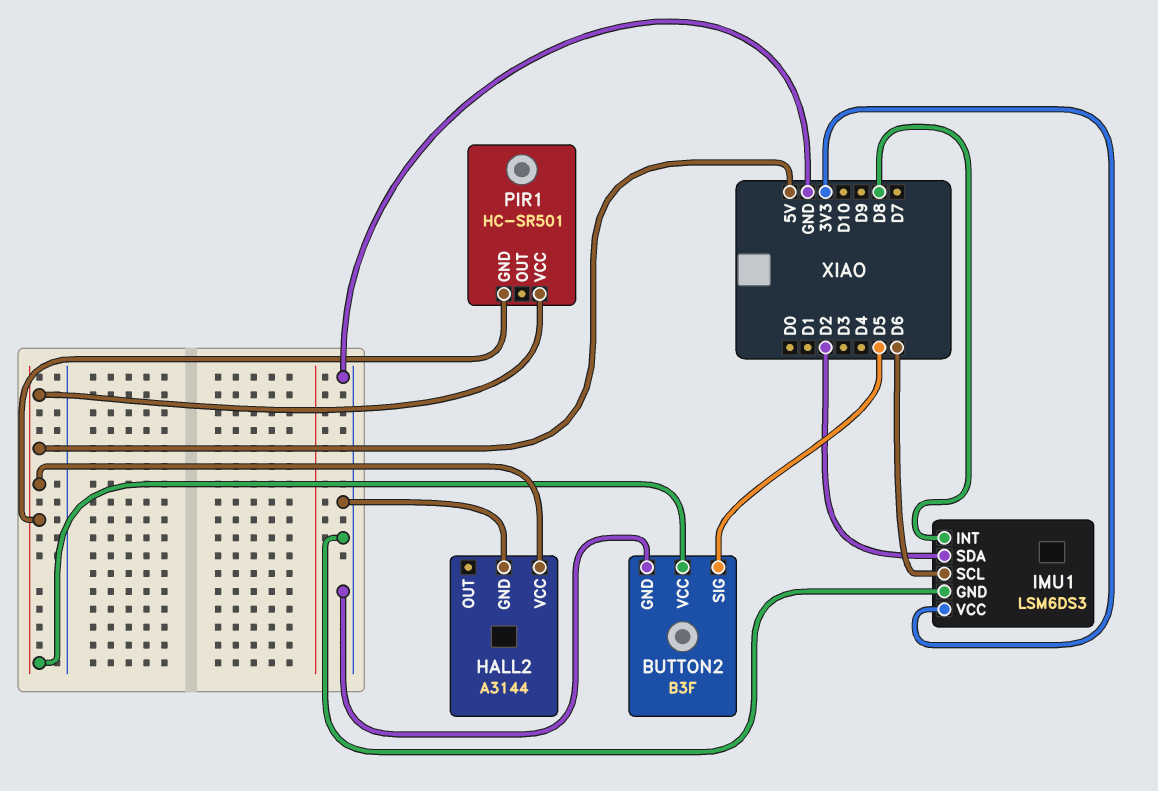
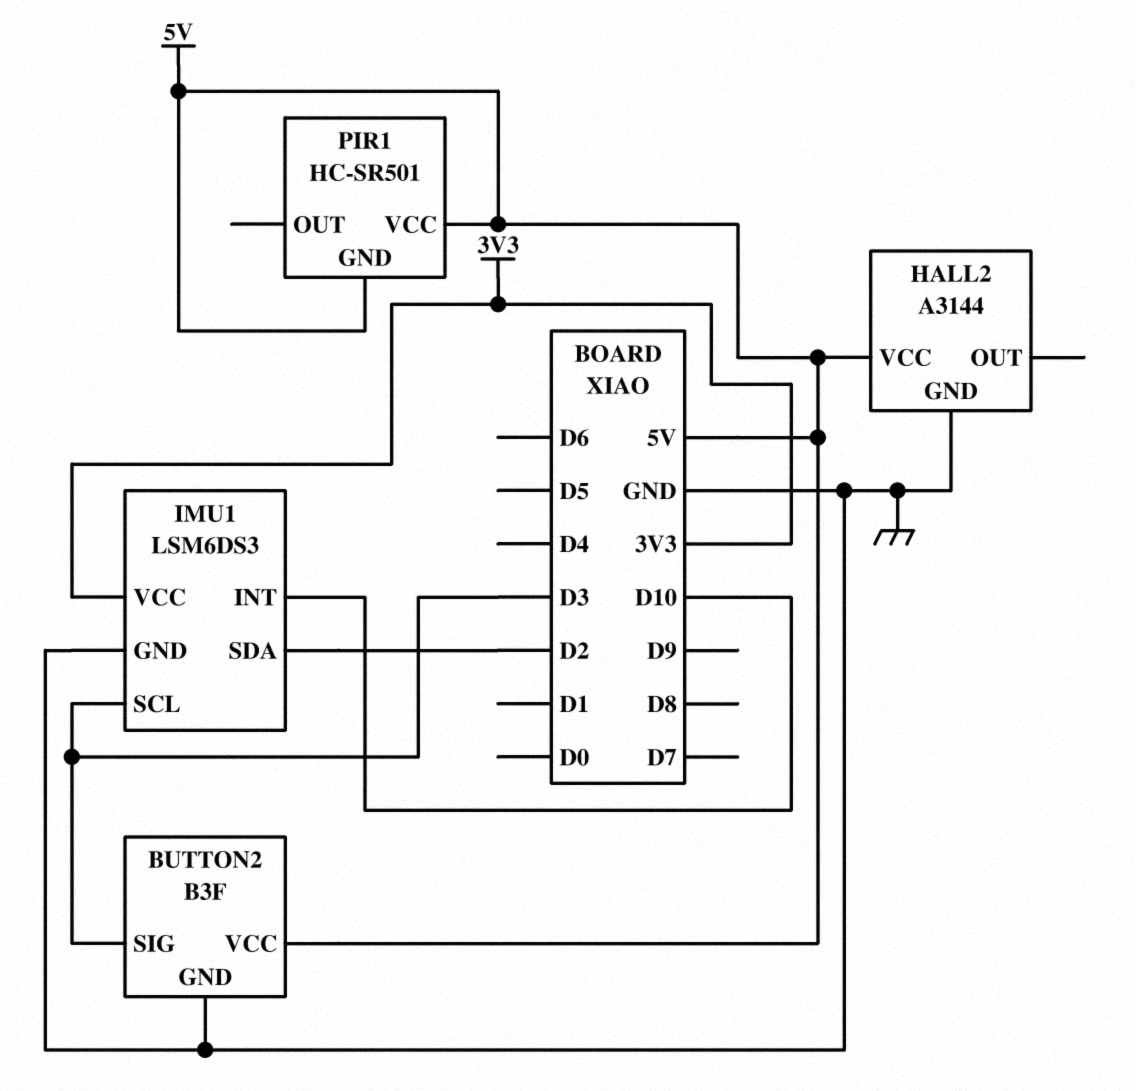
BUTTON2 pin SIG: D5 -> D3
IMU1 pin INT: D8 -> D10
IMU1 pin SCL: D6 -> D3

